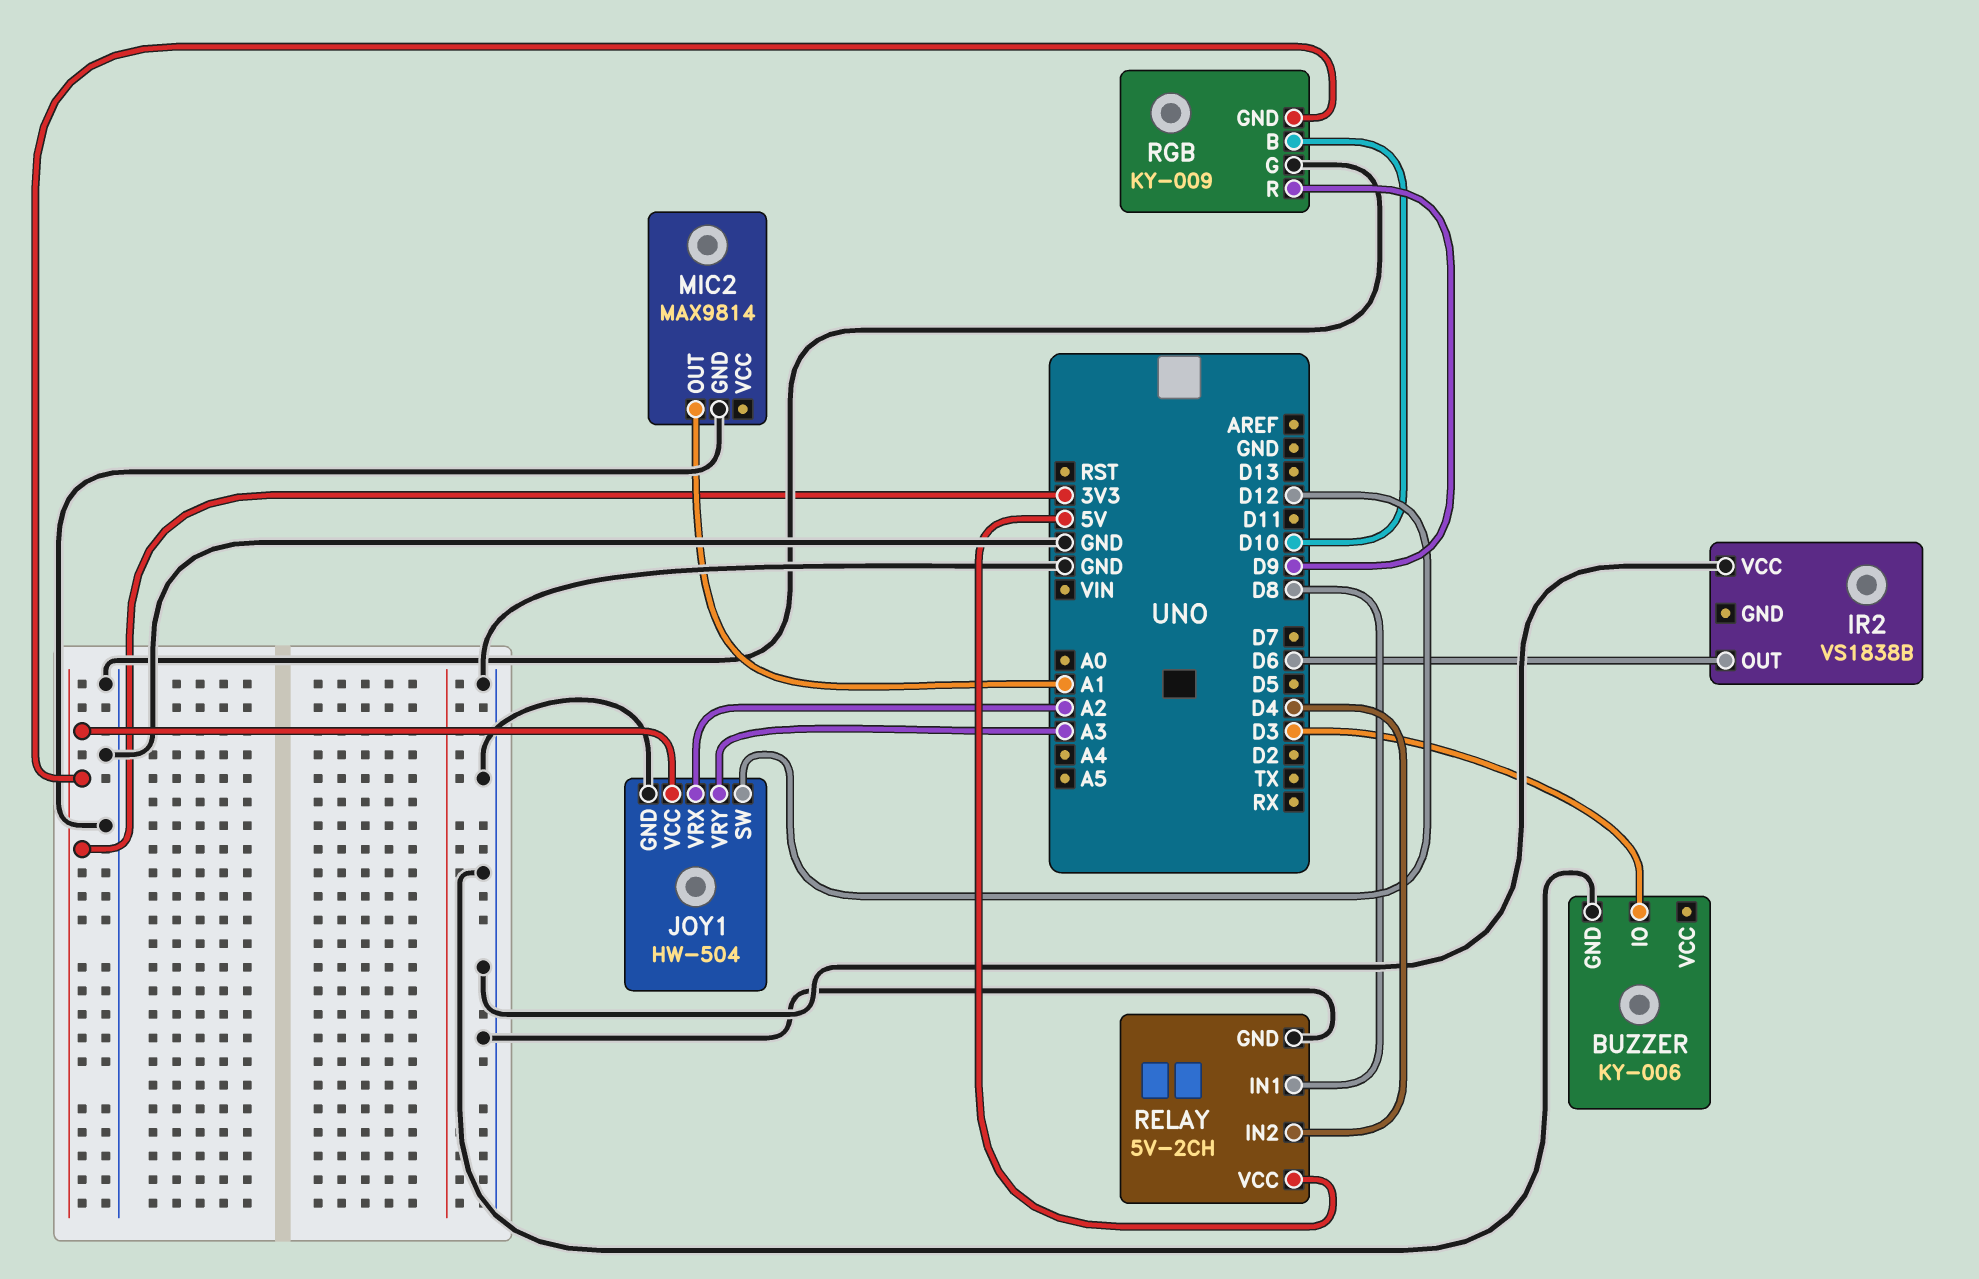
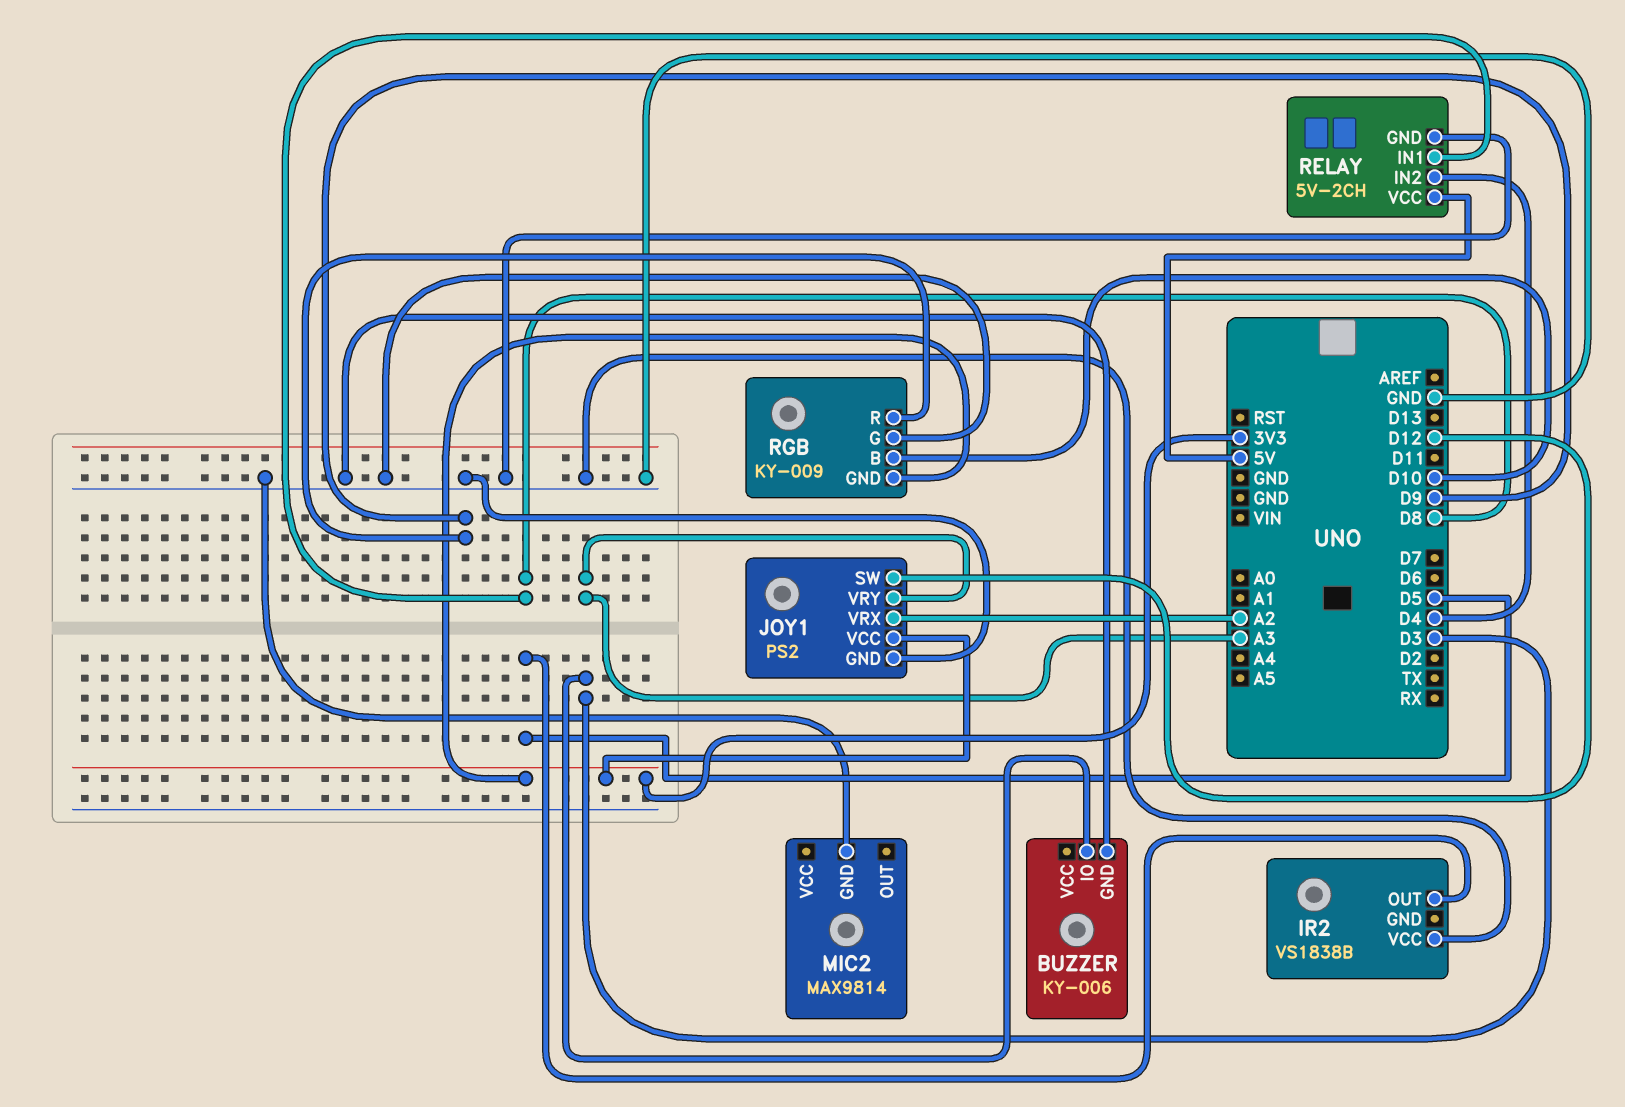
IR2 pin OUT: D6 -> D5
JOY1: HW-504 -> PS2
MIC2 pin OUT: A1 -> none

